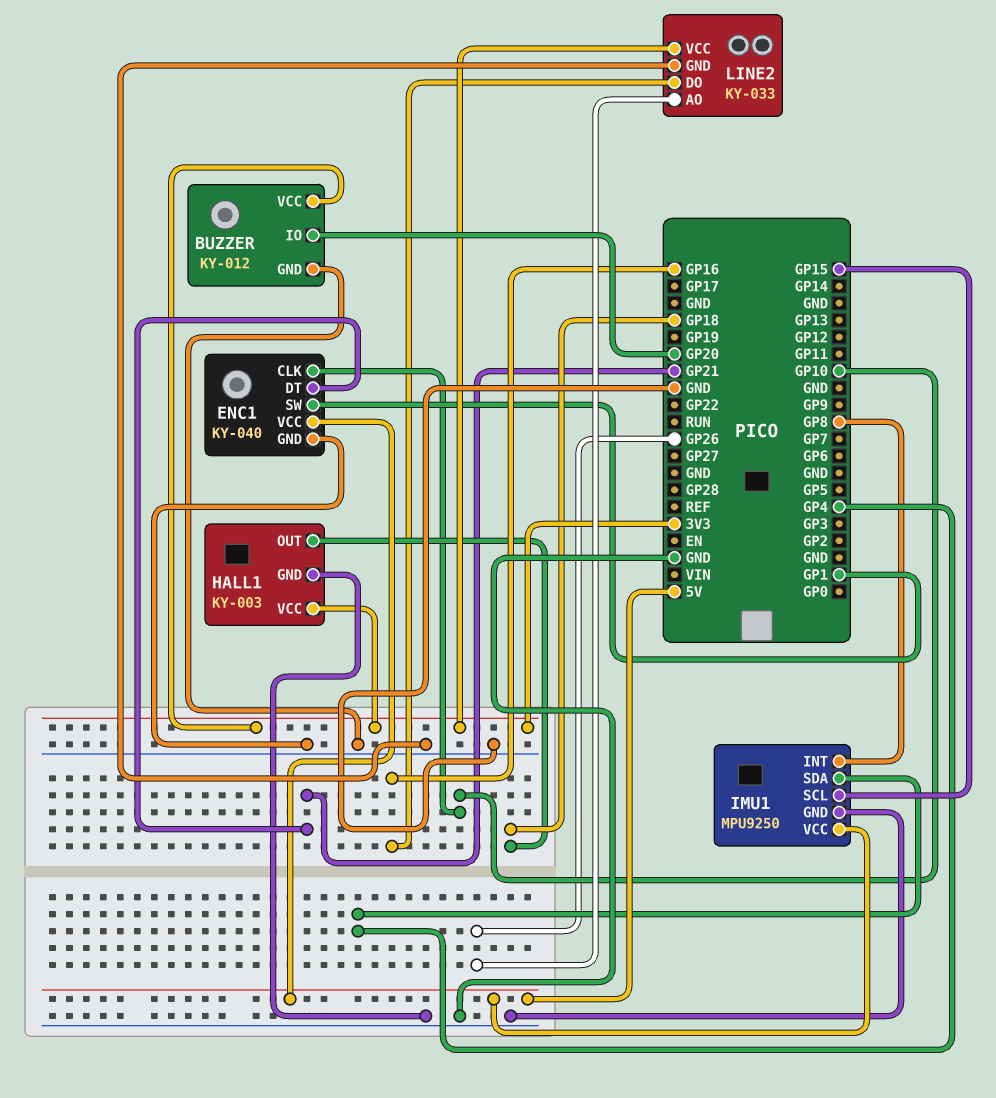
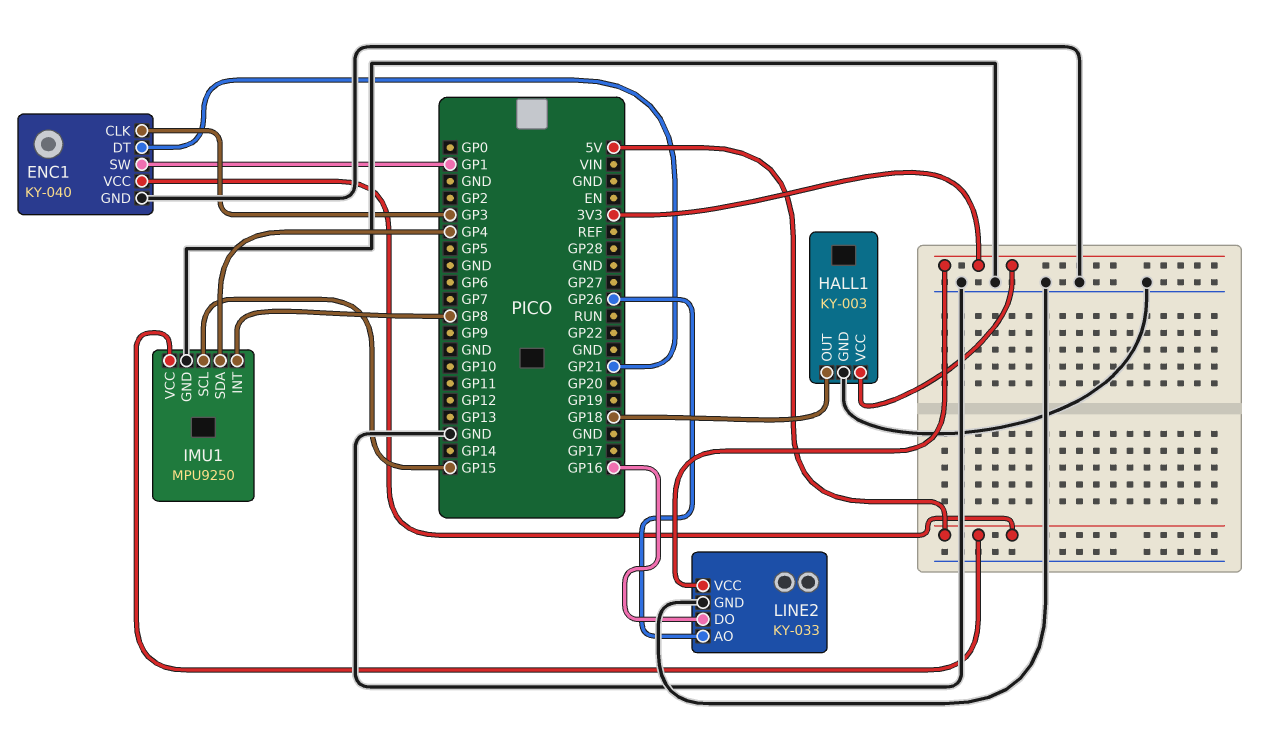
BUZZER: KY-012 -> none
BUZZER pin GND: GND -> none
BUZZER pin IO: GP20 -> none
BUZZER pin VCC: 3V3 -> none
ENC1 pin CLK: GP10 -> GP3

